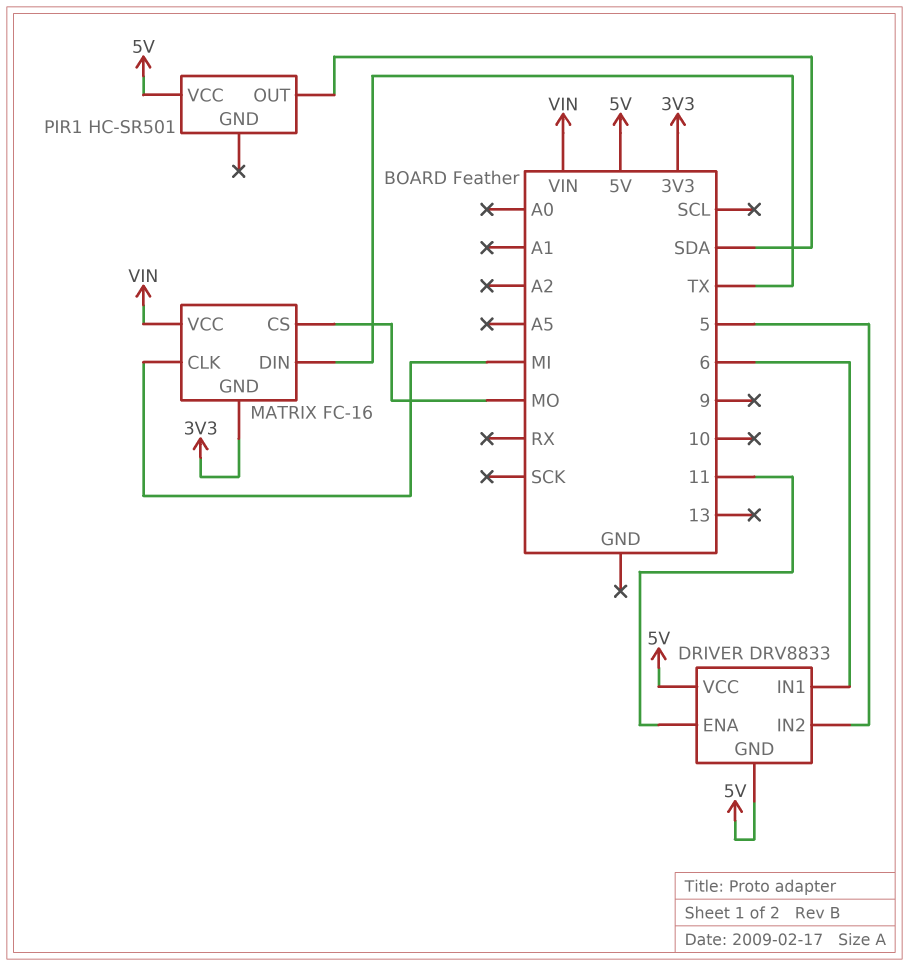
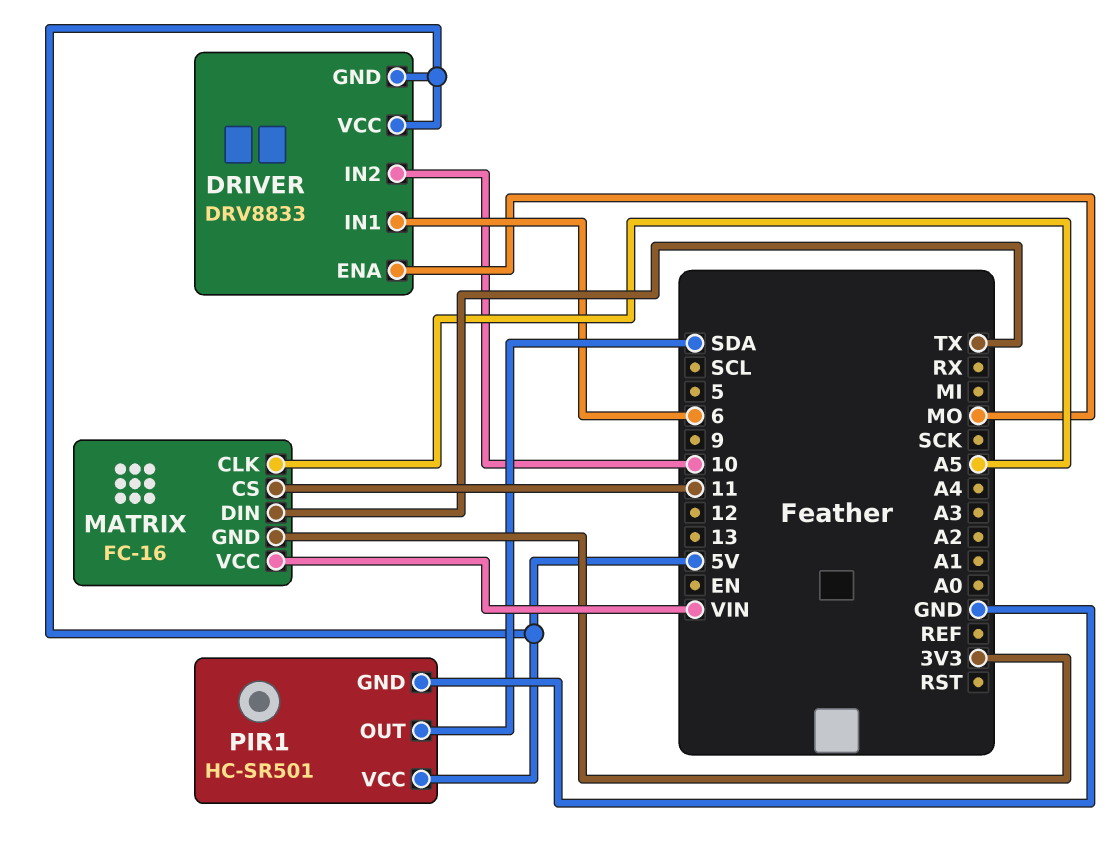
DRIVER pin ENA: 11 -> MO
DRIVER pin IN2: 5 -> 10
MATRIX pin CLK: MI -> A5
MATRIX pin CS: MO -> 11
PIR1 pin GND: none -> GND

